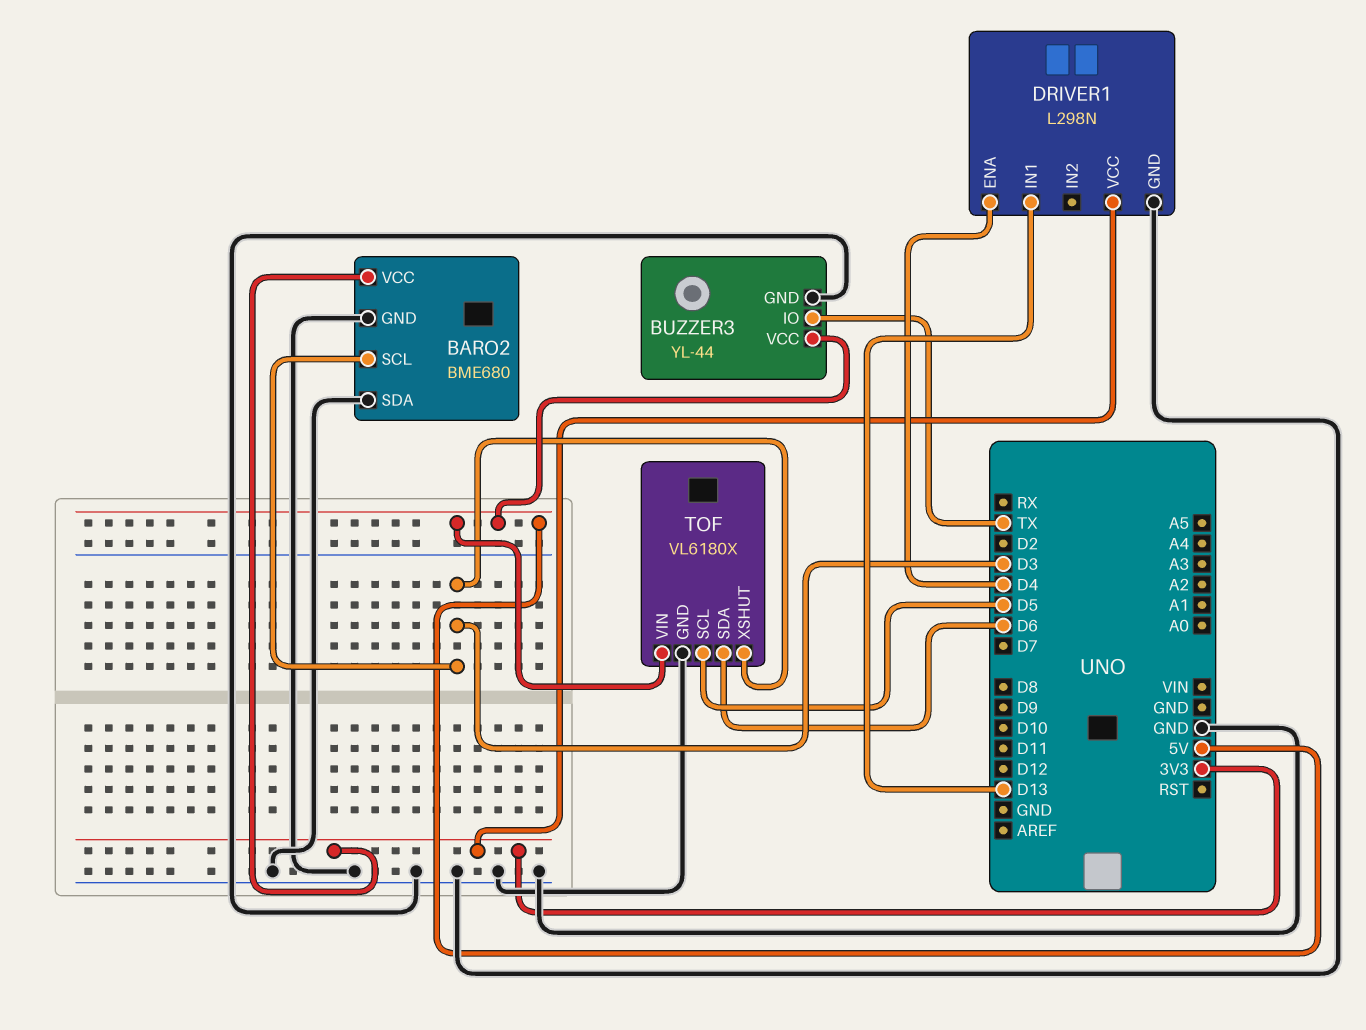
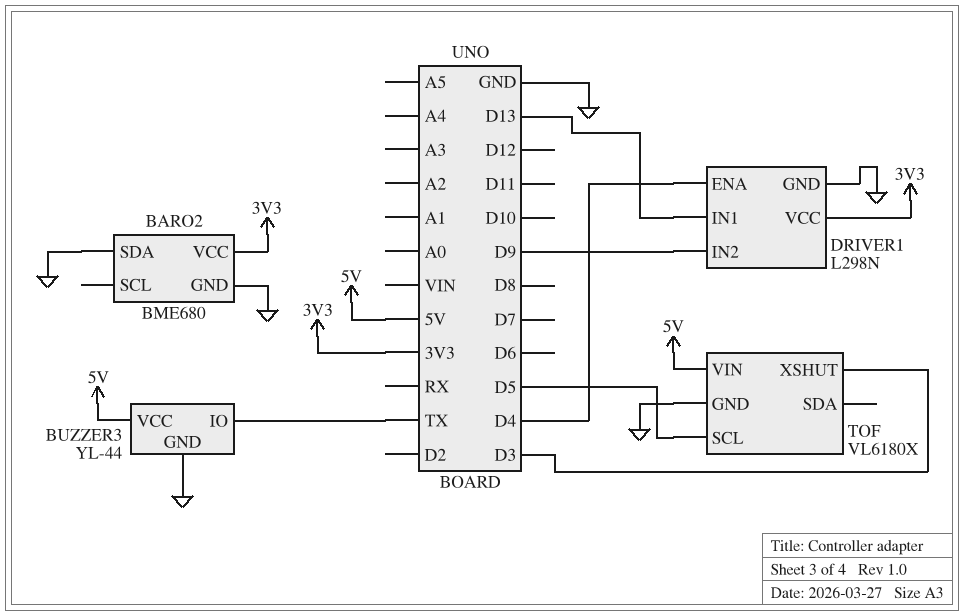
BARO2 pin SCL: D3 -> none
DRIVER1 pin IN2: none -> D9
TOF pin SDA: D6 -> none

